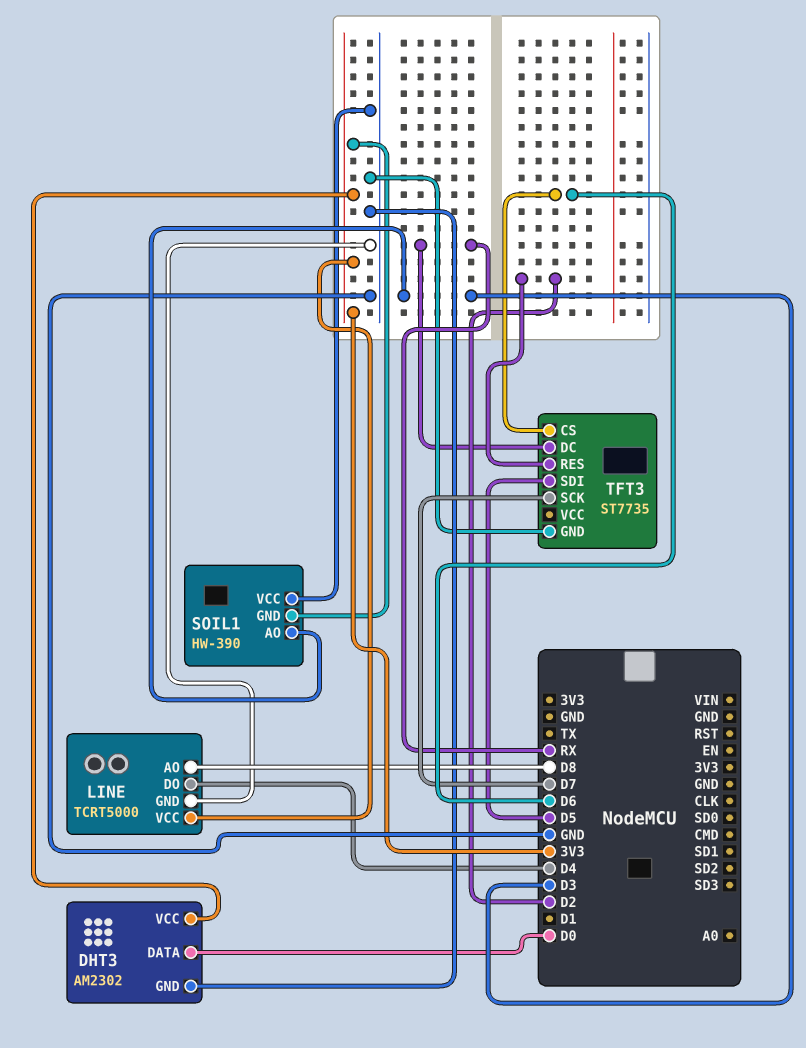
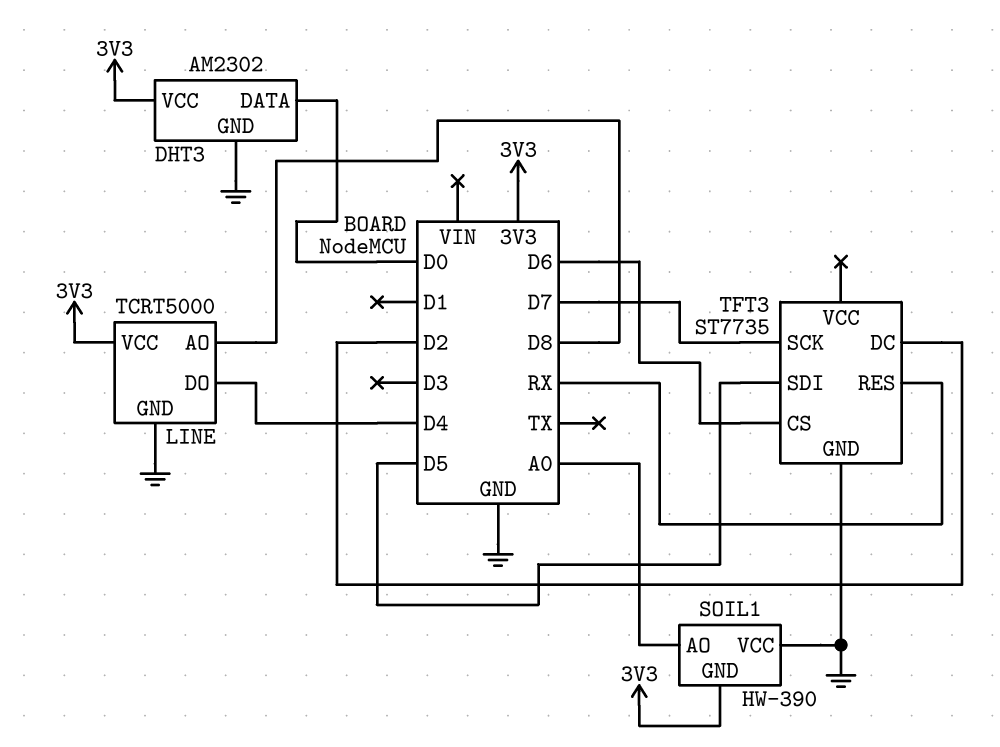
SOIL1 pin AO: D3 -> A0
TFT3 pin DC: RX -> D2
TFT3 pin RES: D2 -> RX

